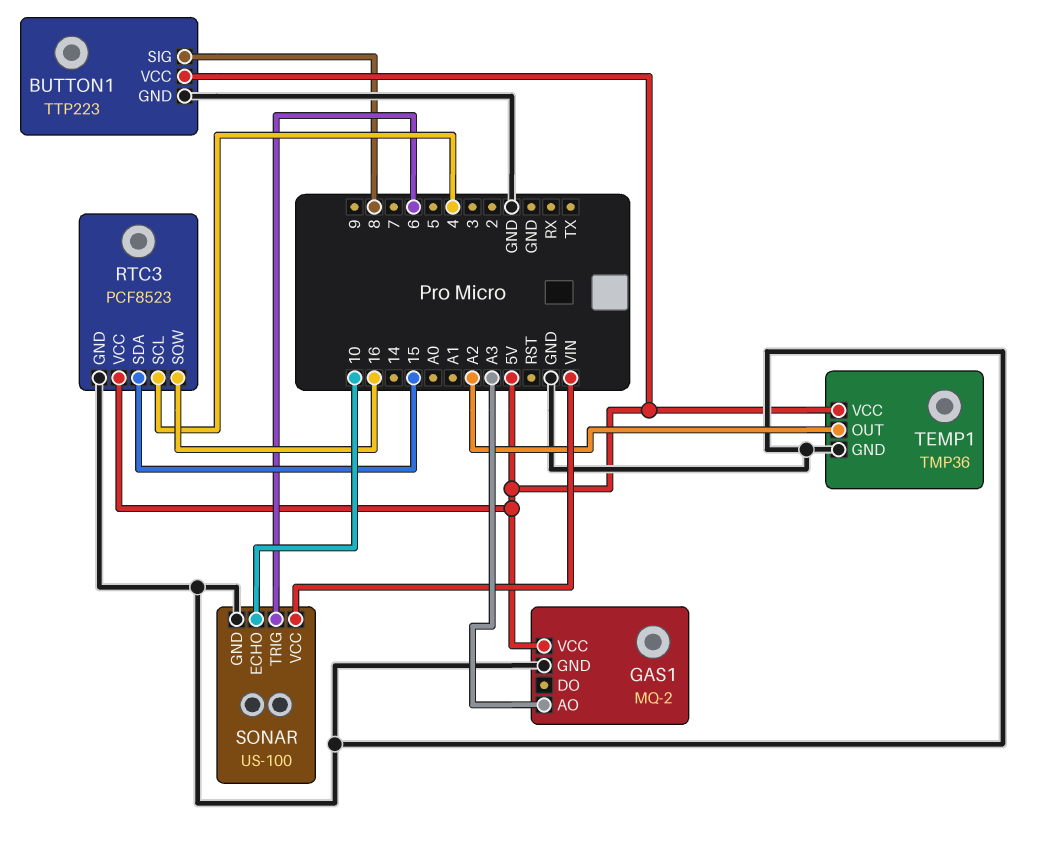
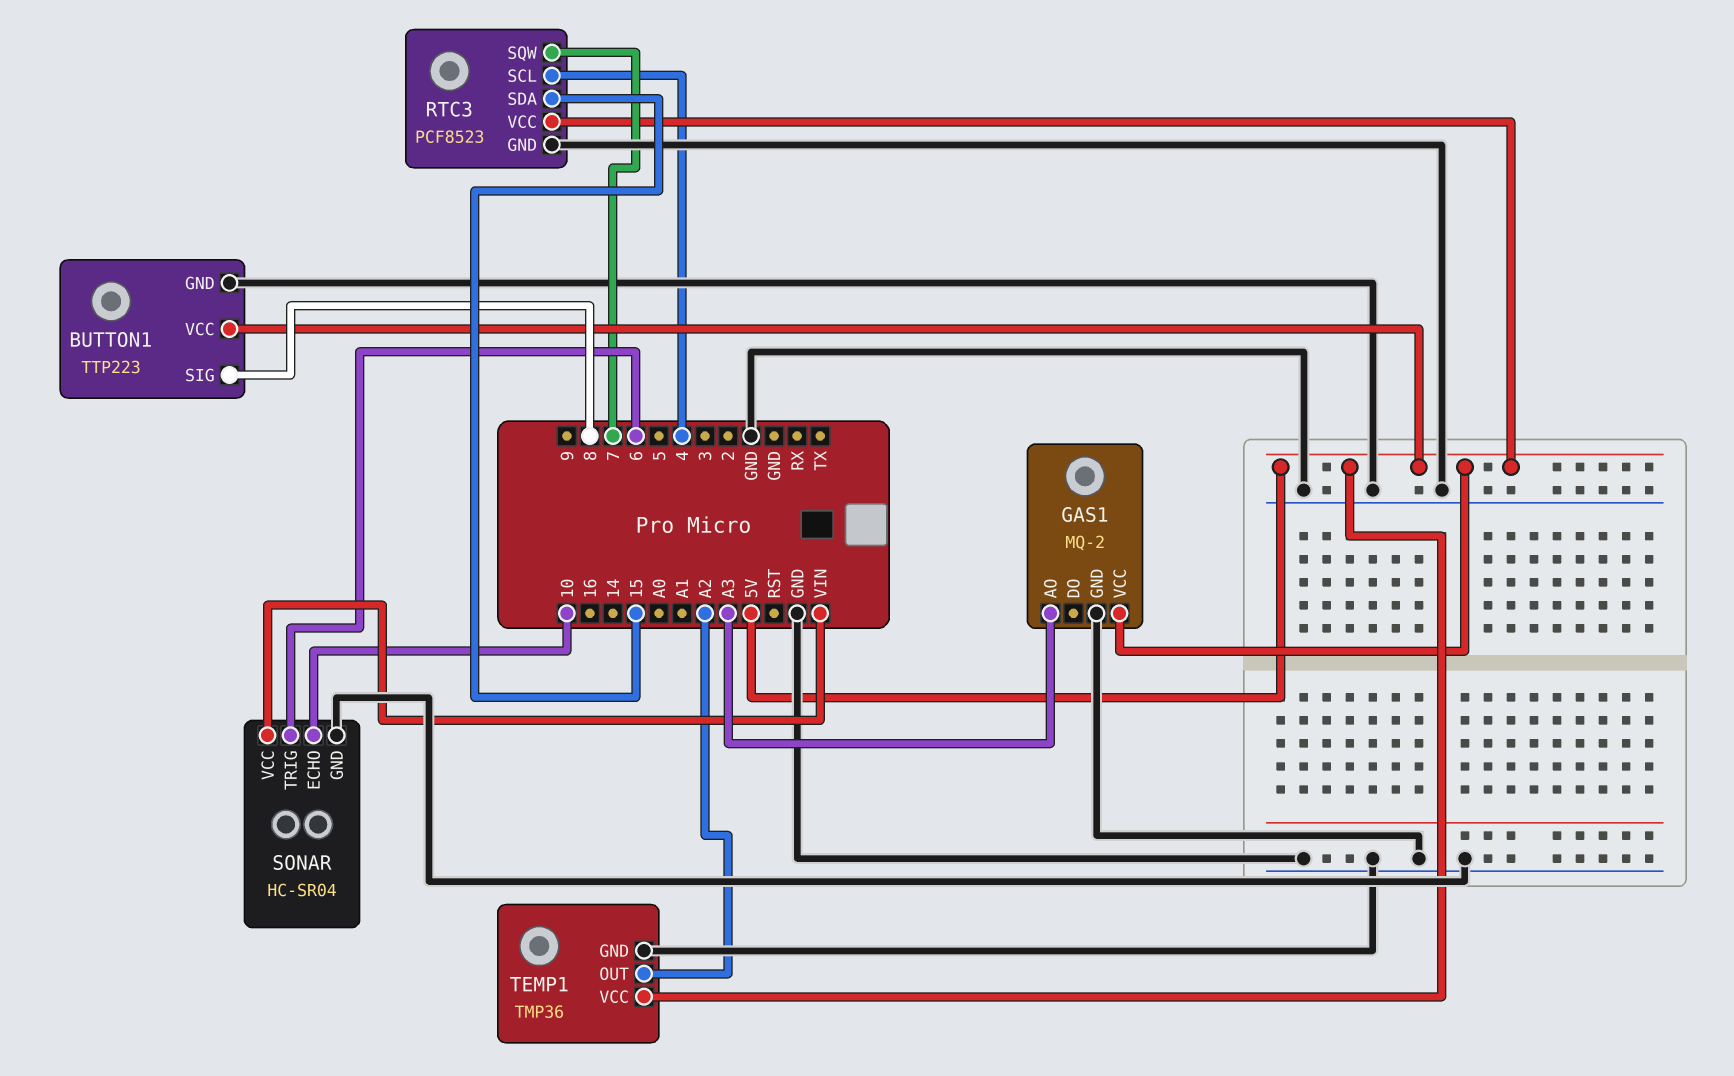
RTC3 pin SQW: 16 -> 7
SONAR: US-100 -> HC-SR04

